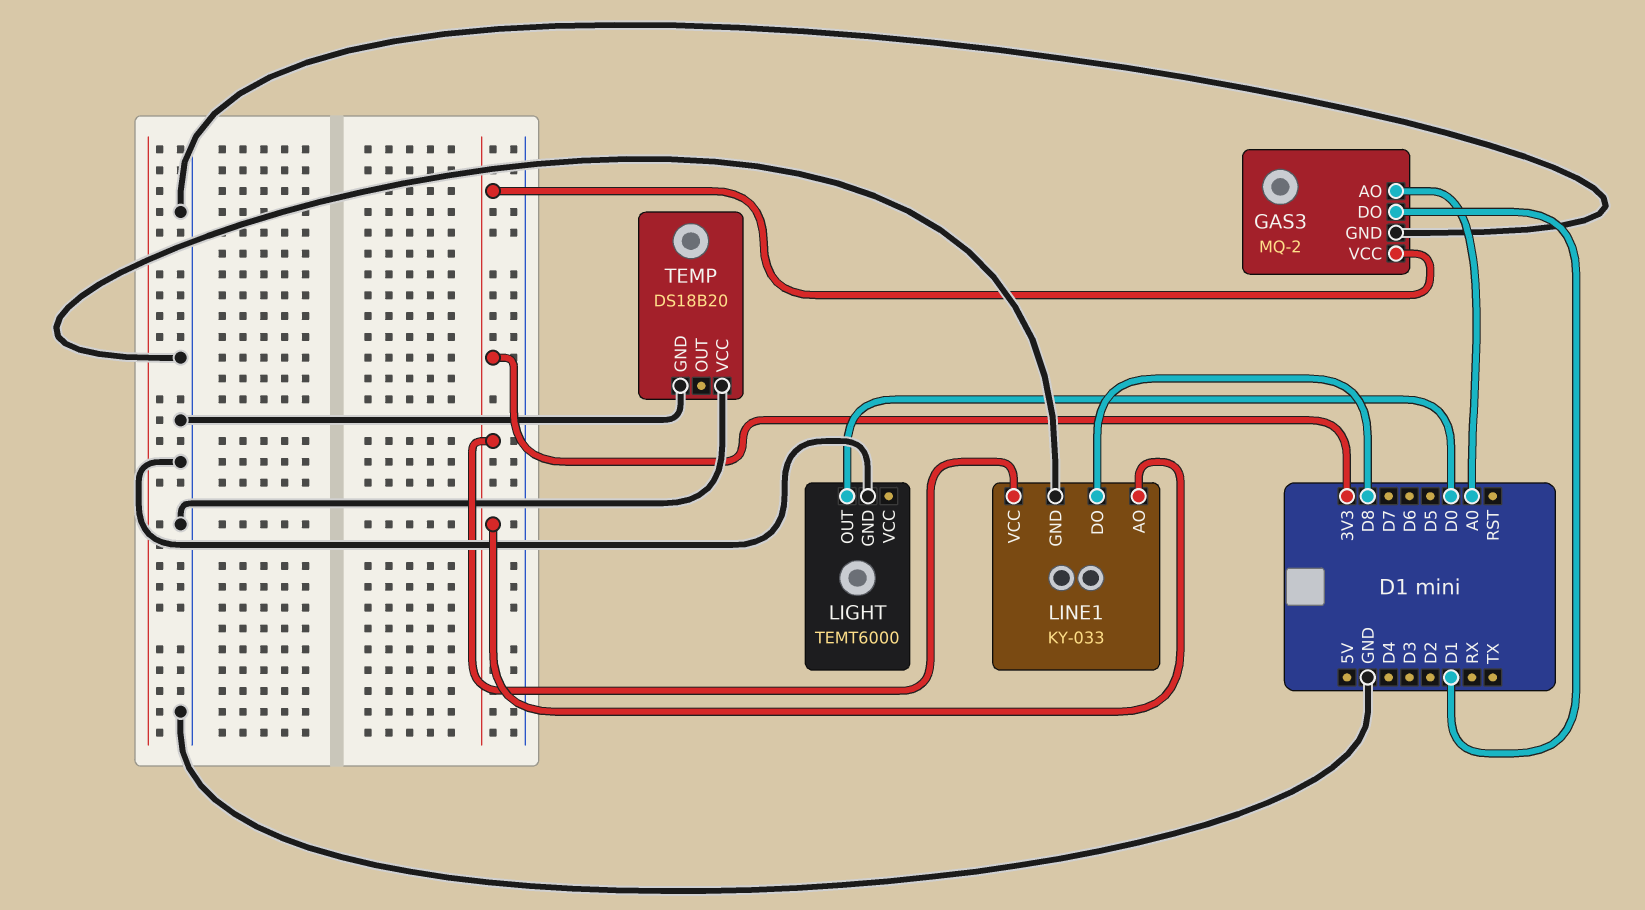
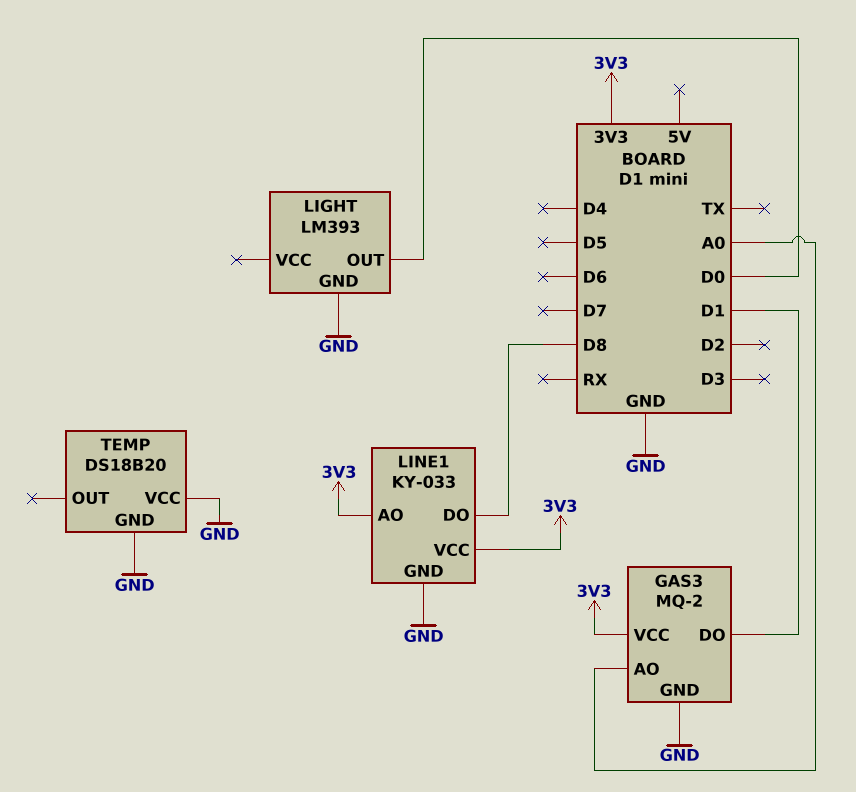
LIGHT: TEMT6000 -> LM393

